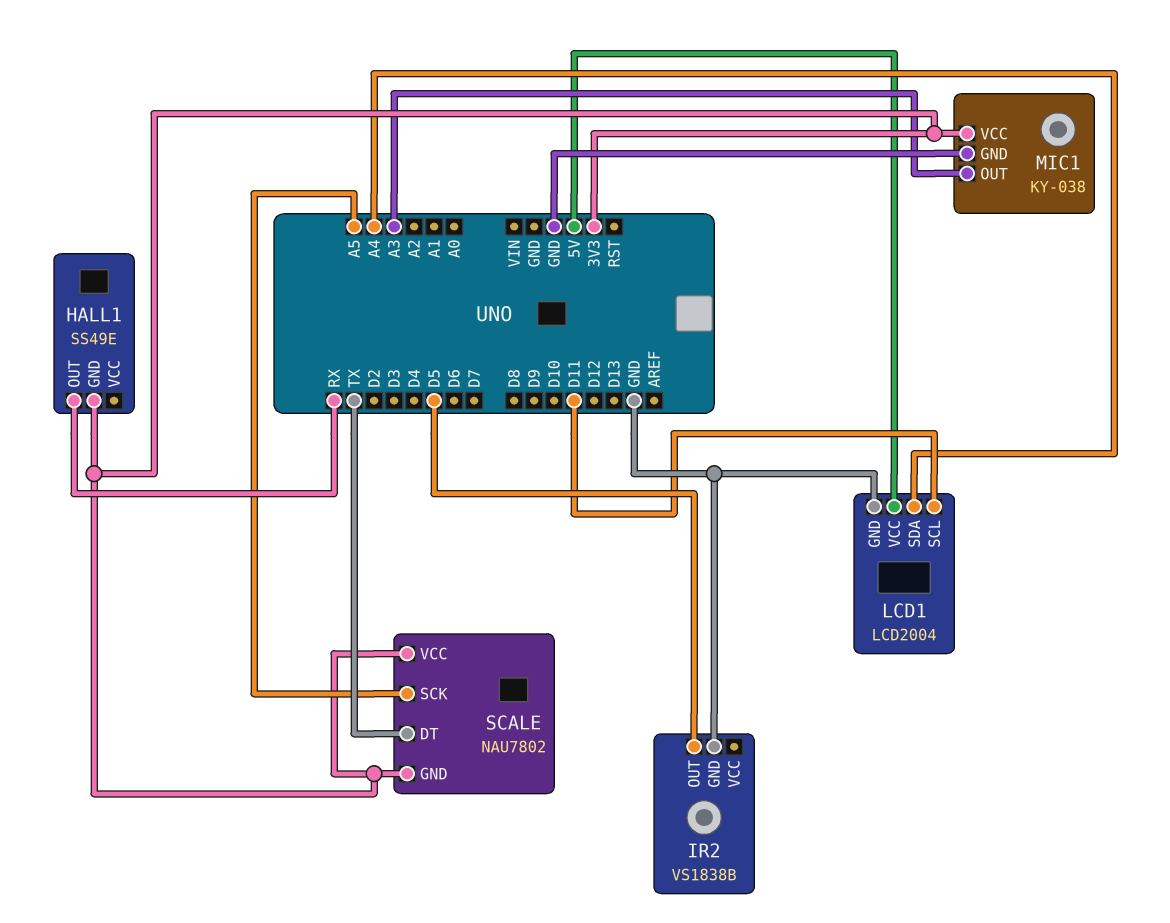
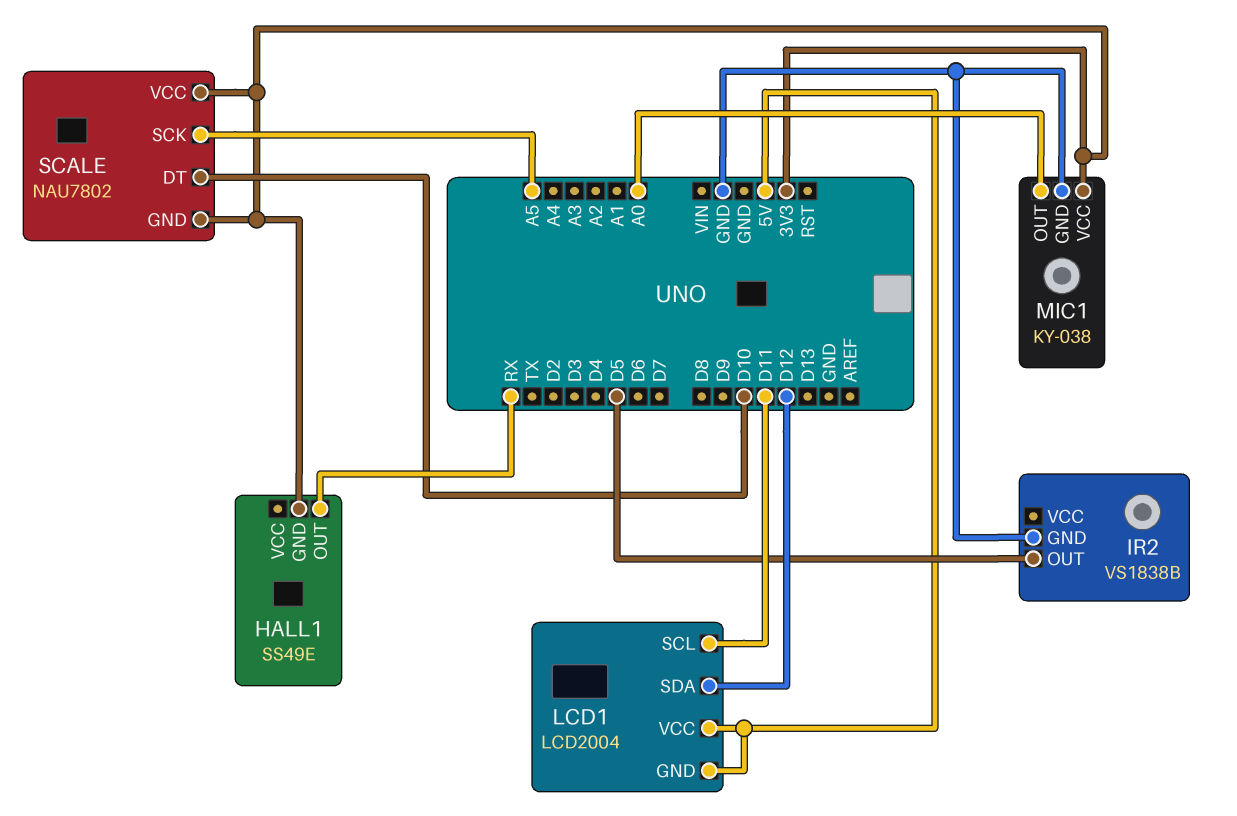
LCD1 pin GND: GND -> 5V
LCD1 pin SDA: A4 -> D12
MIC1 pin OUT: A3 -> A0
SCALE pin DT: TX -> D10

